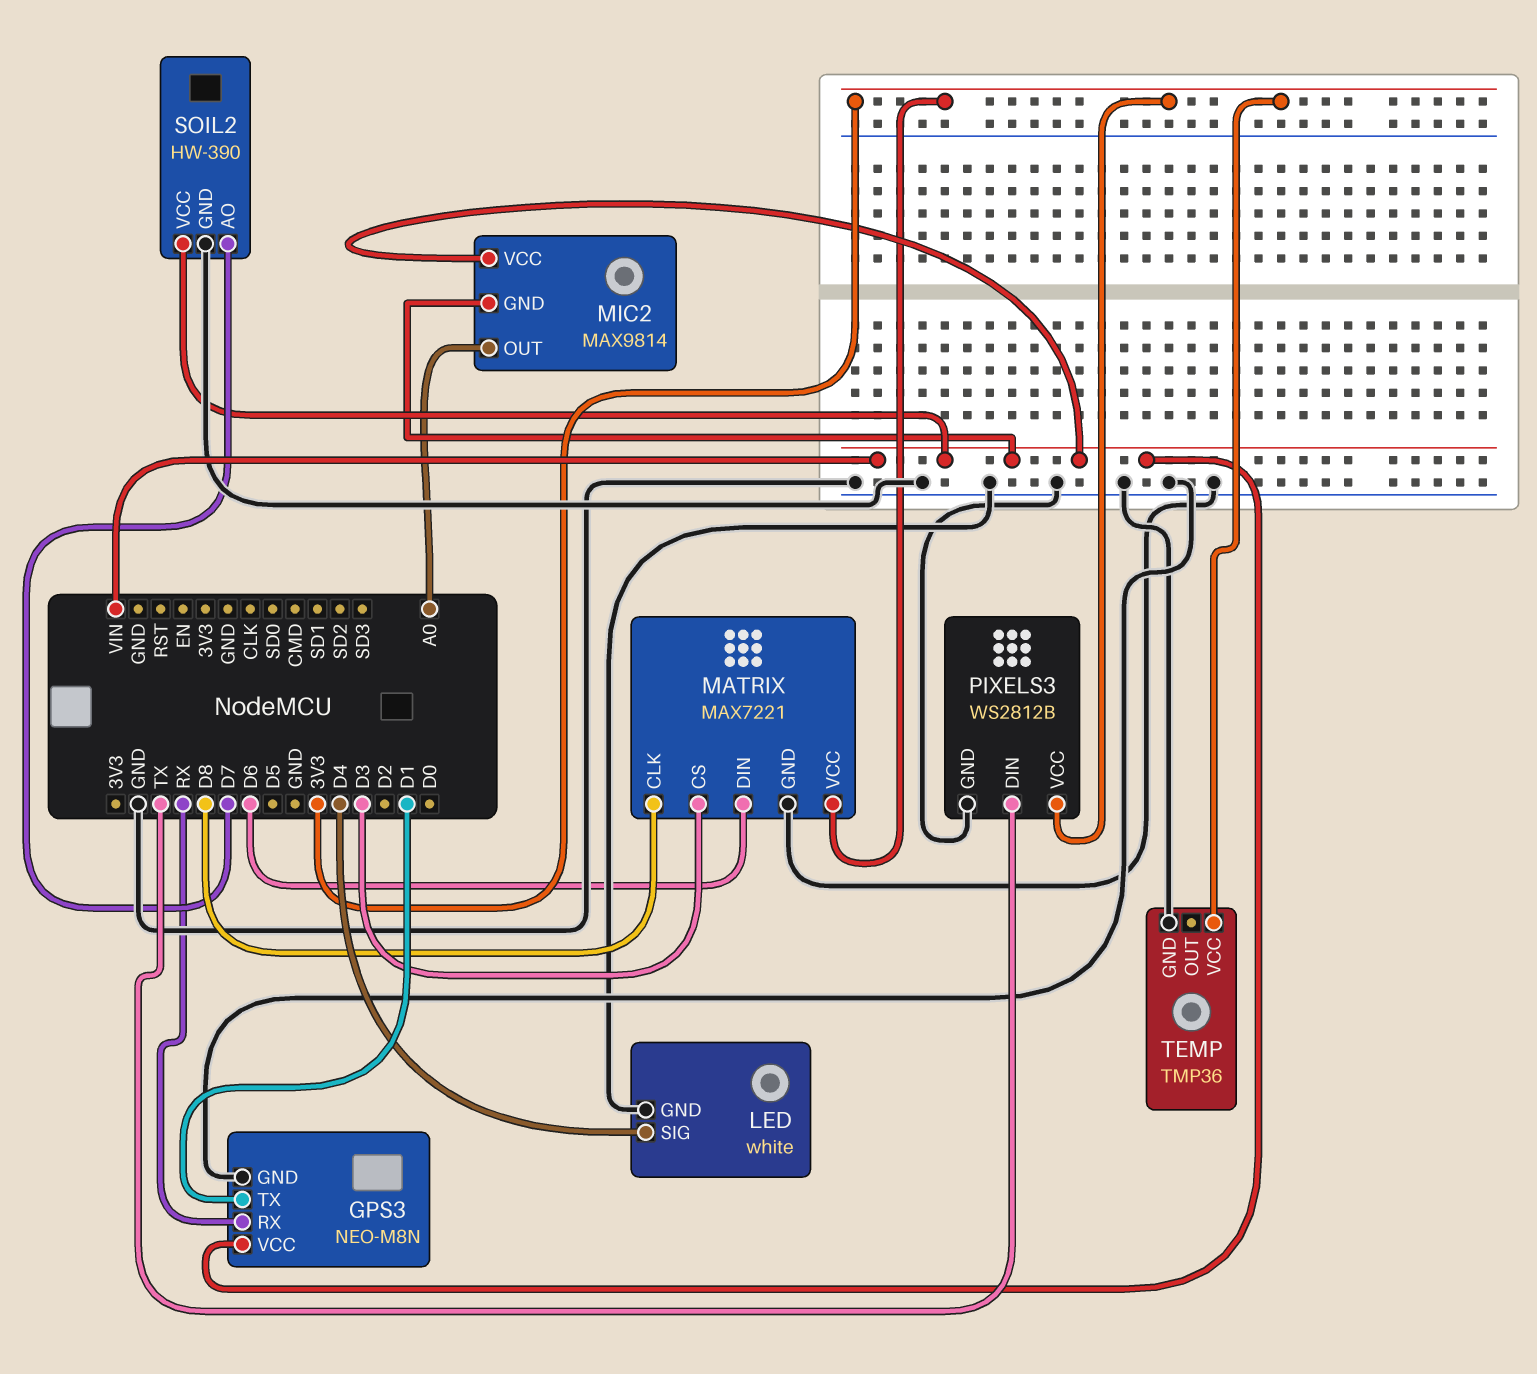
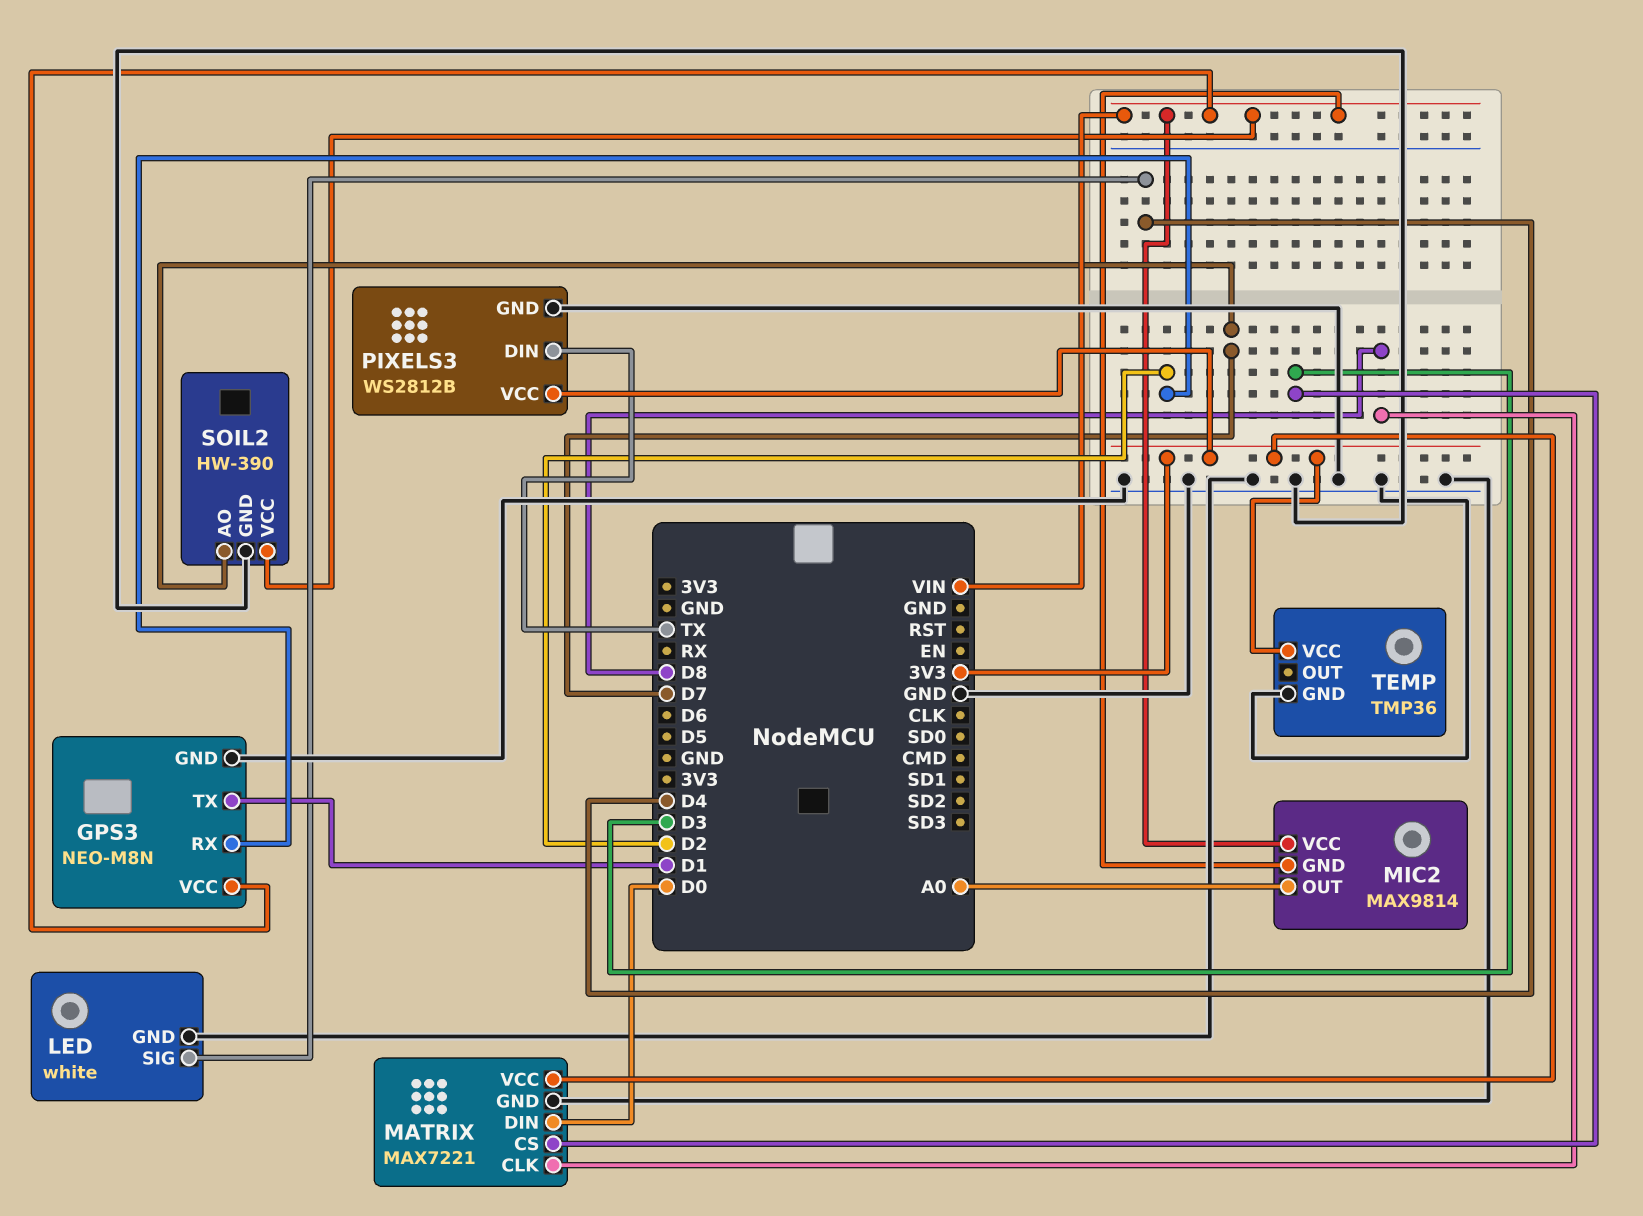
GPS3 pin RX: RX -> D2
MATRIX pin DIN: D6 -> D0

